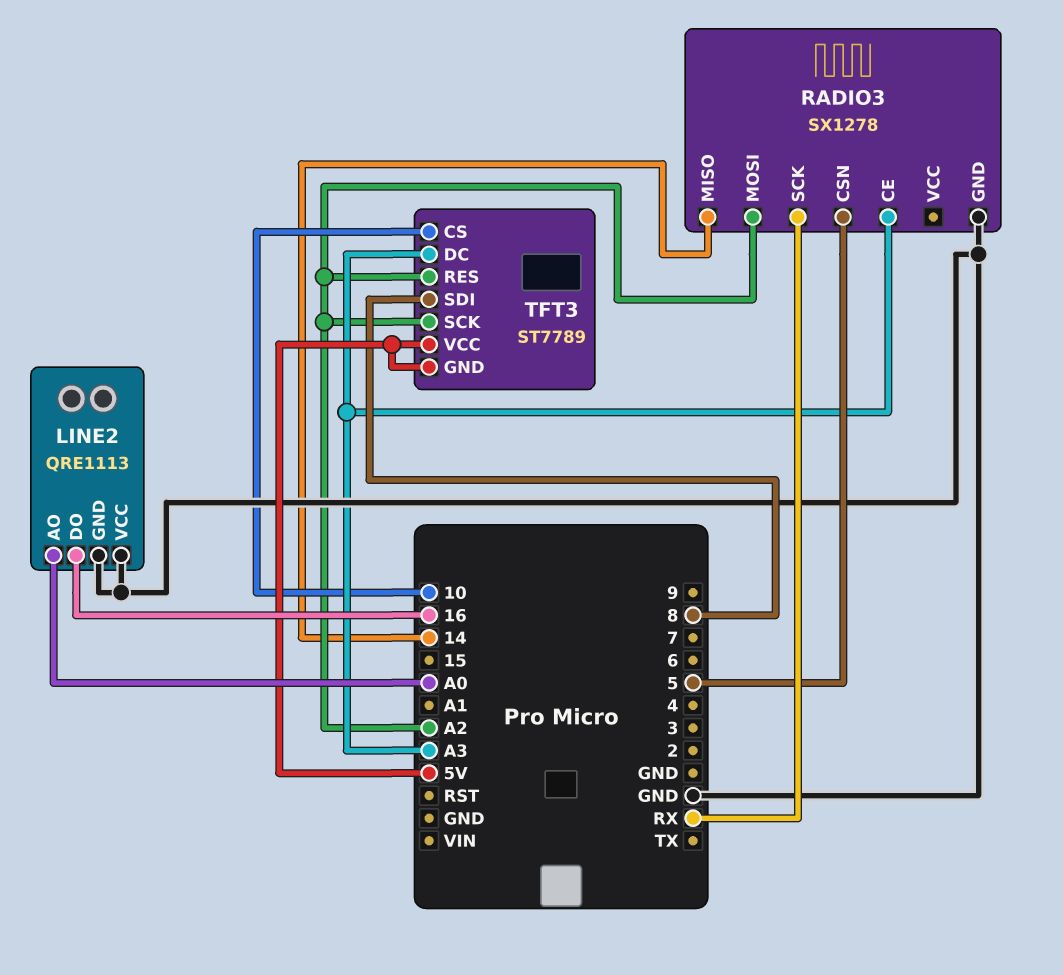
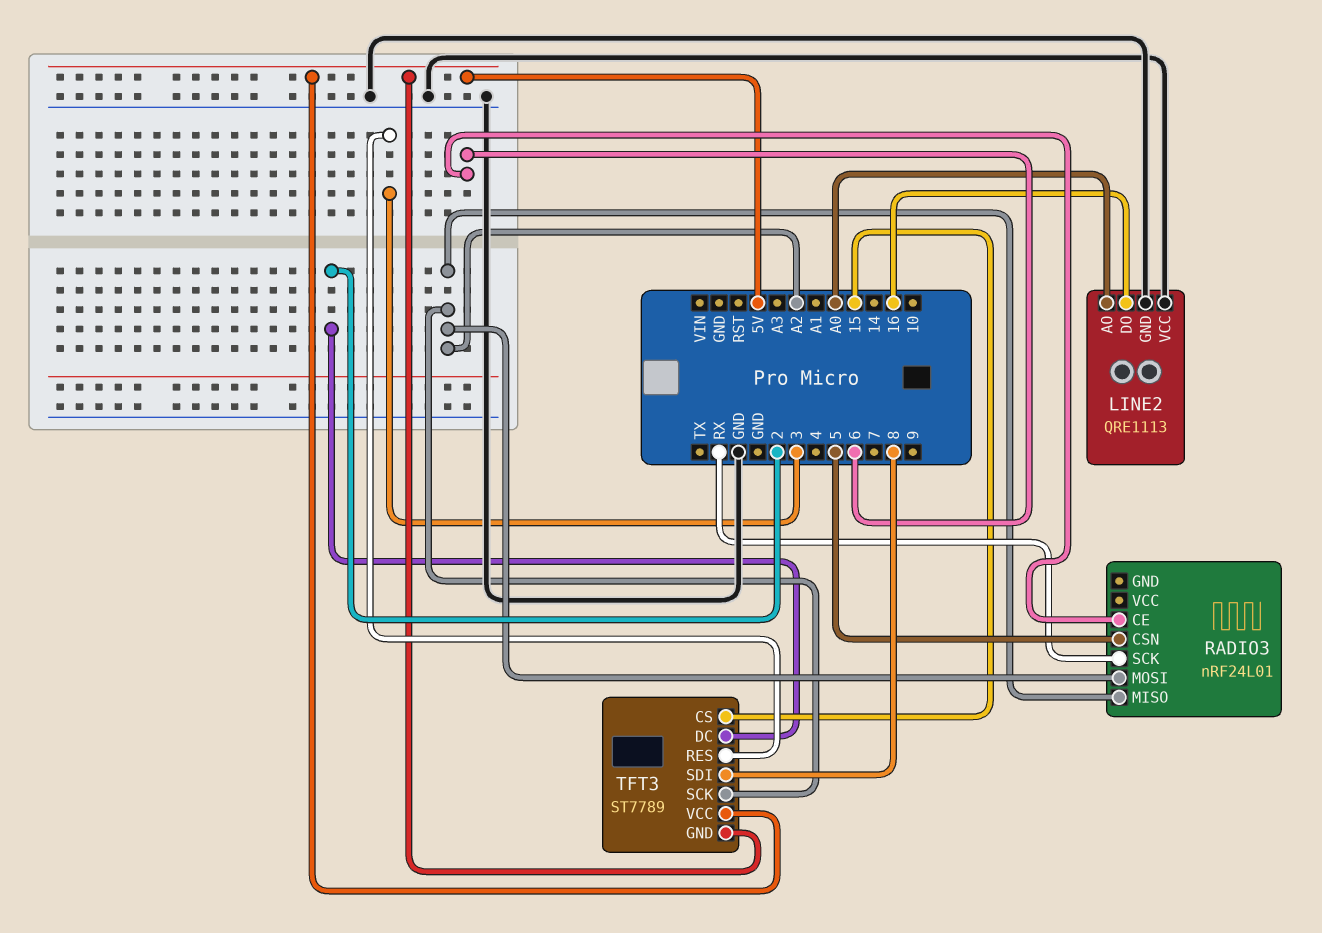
RADIO3: SX1278 -> nRF24L01
RADIO3 pin CE: A3 -> 6
RADIO3 pin GND: GND -> none
RADIO3 pin MISO: 14 -> A2
TFT3 pin CS: 10 -> 15
TFT3 pin DC: A3 -> 2
TFT3 pin RES: A2 -> 3

